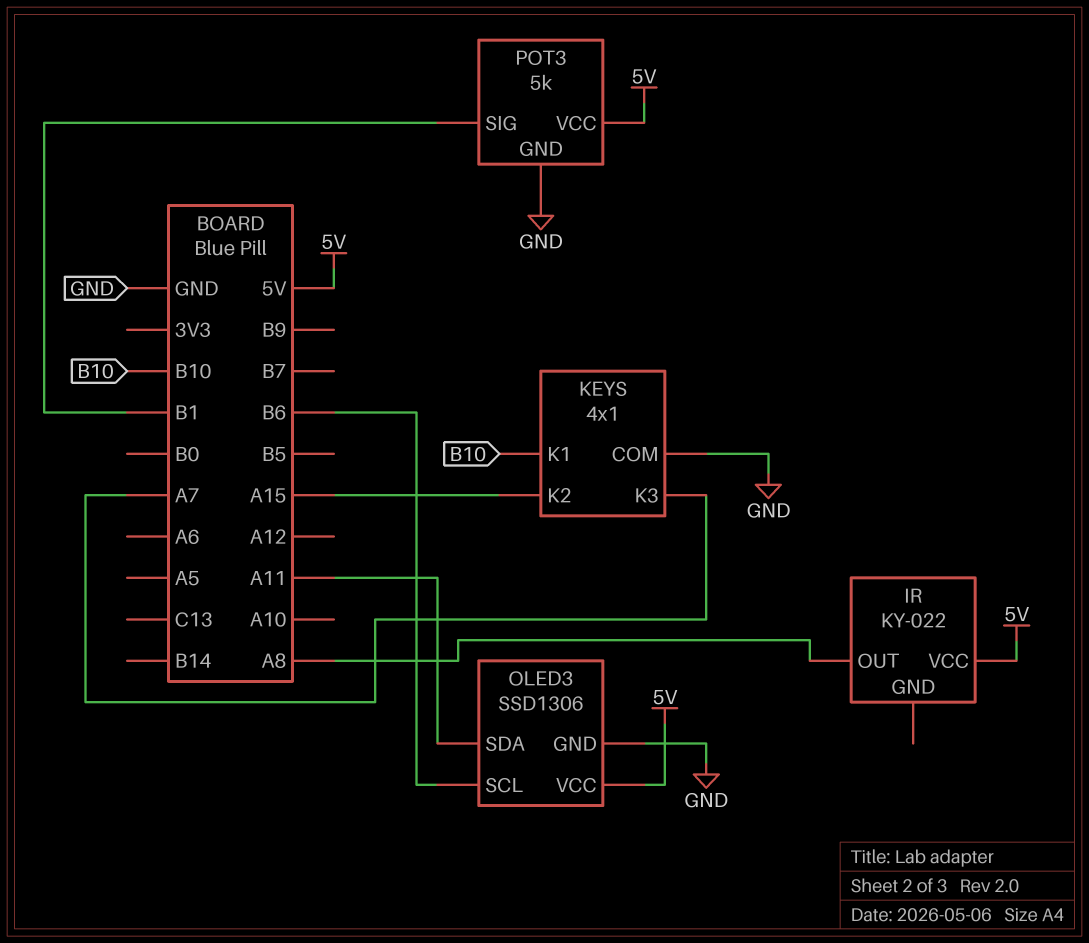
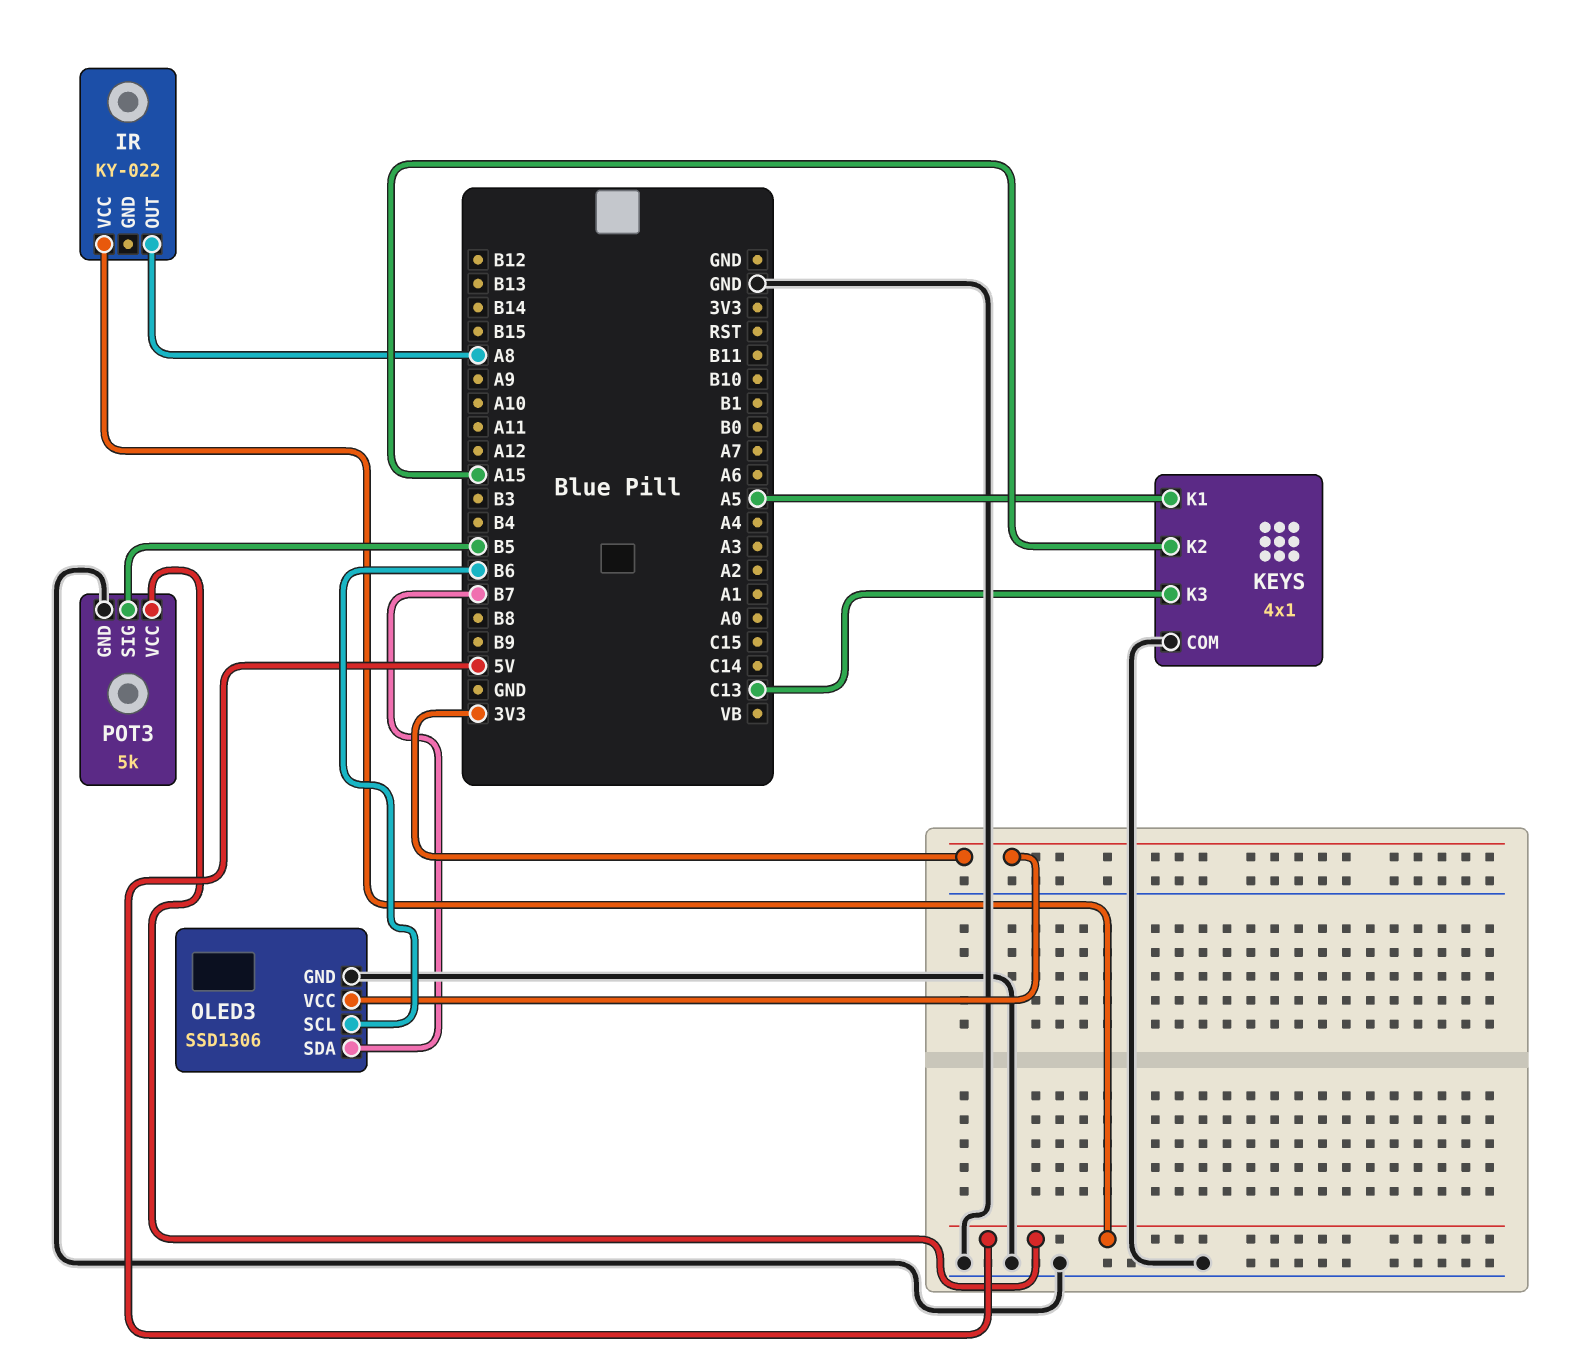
KEYS pin K1: B10 -> A5
KEYS pin K3: A7 -> C13
OLED3 pin SDA: A11 -> B7
OLED3 pin VCC: 5V -> 3V3
POT3 pin SIG: B1 -> B5

